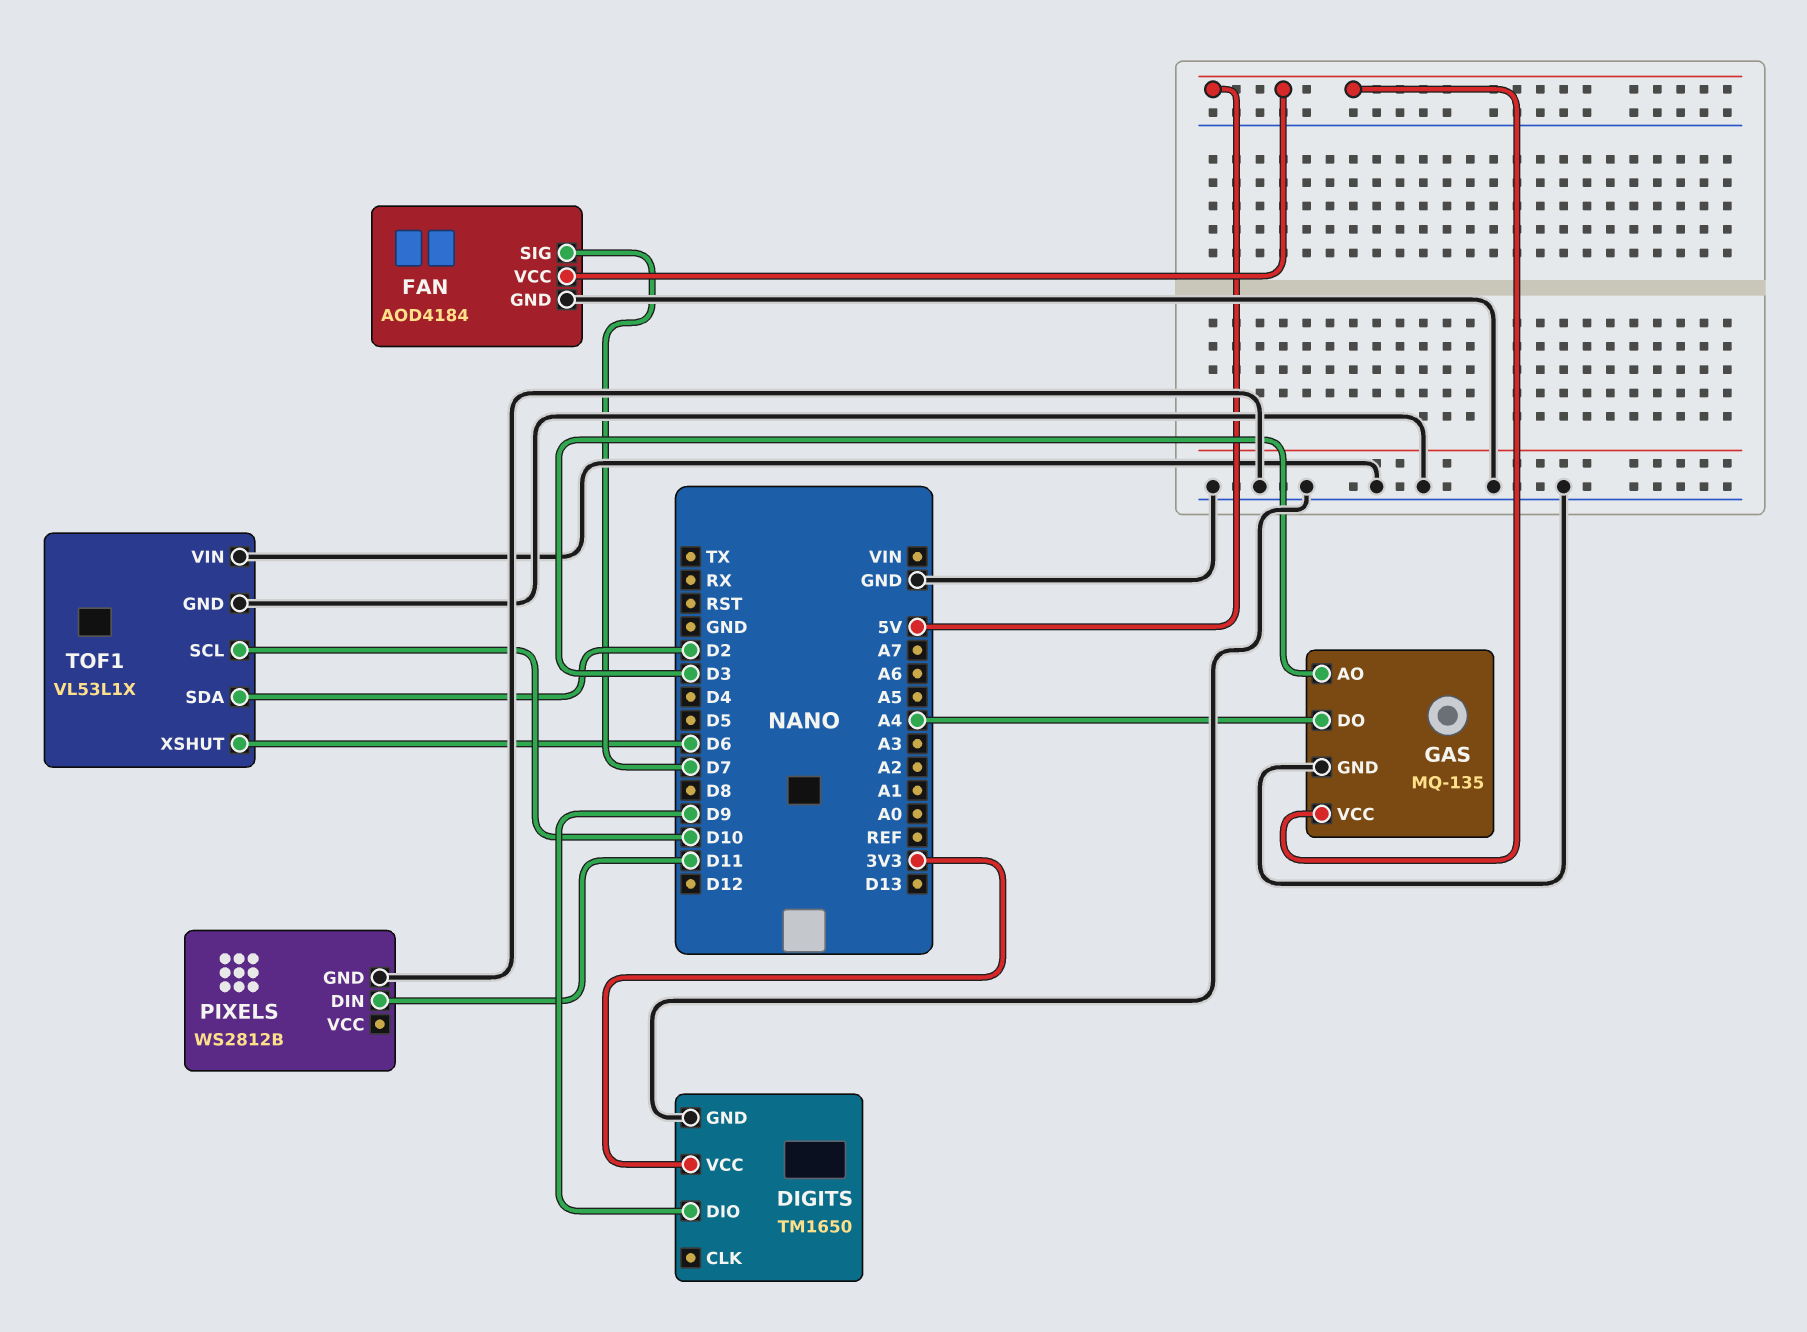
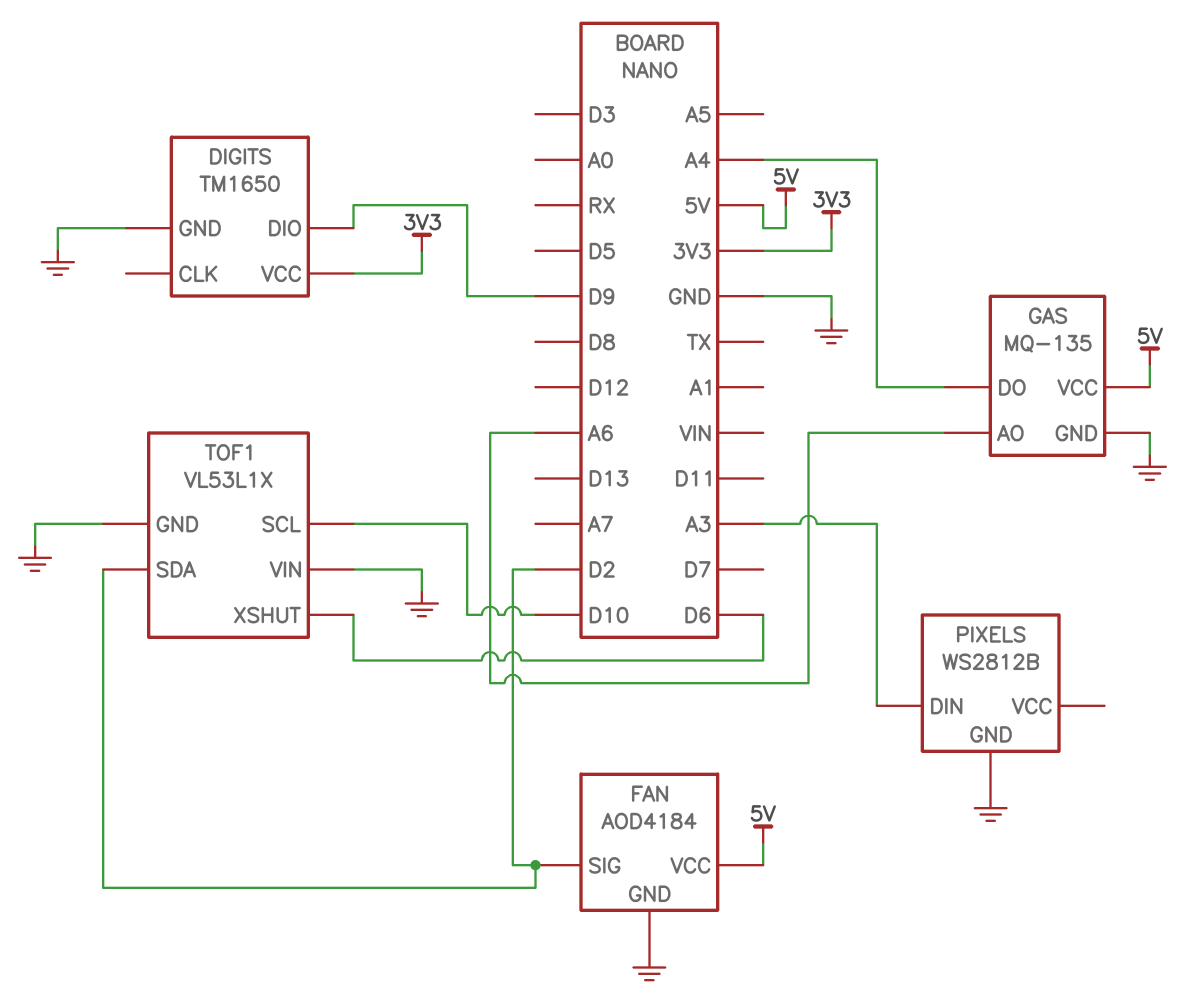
FAN pin SIG: D7 -> D2
GAS pin AO: D3 -> A6
PIXELS pin DIN: D11 -> A3

